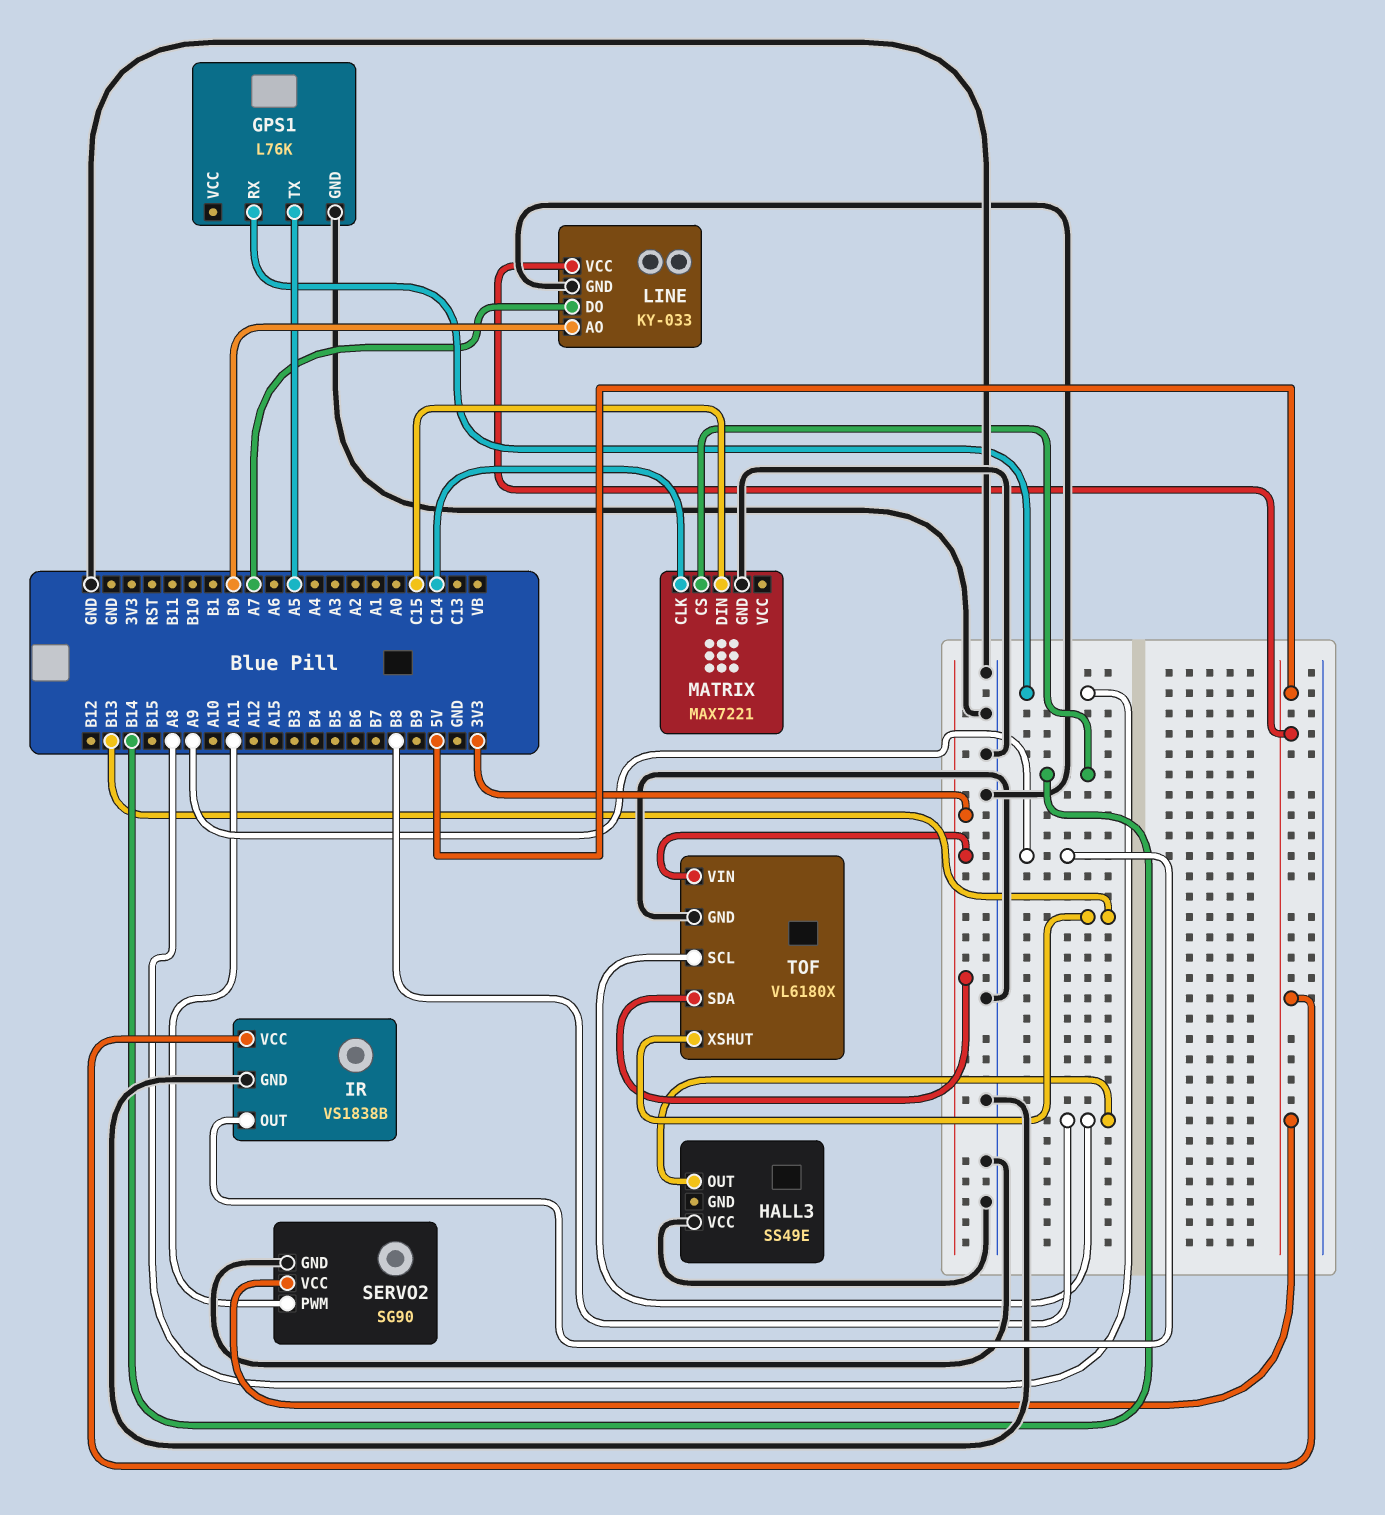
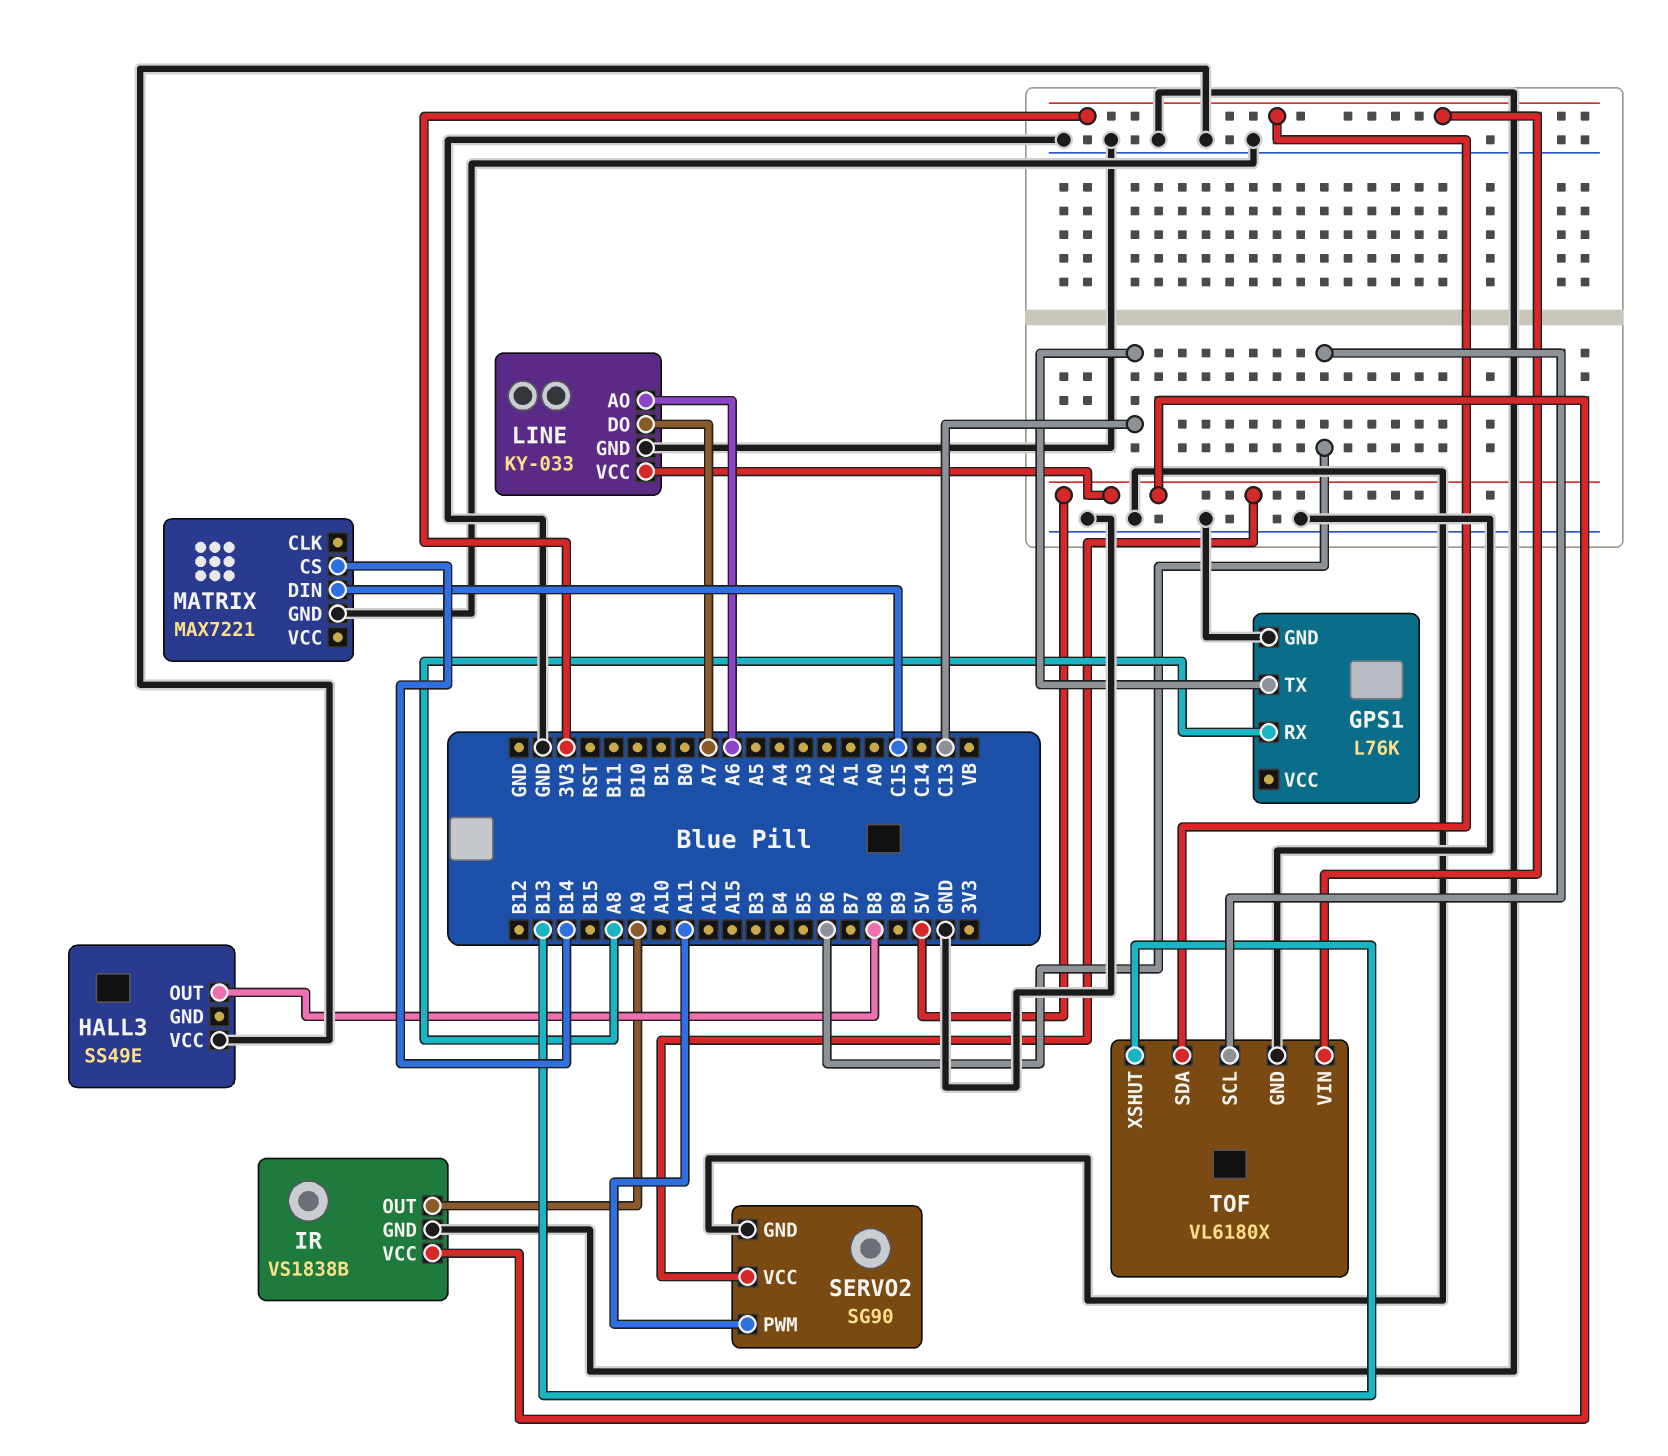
GPS1 pin TX: A5 -> C13
LINE pin AO: B0 -> A6
MATRIX pin CLK: C14 -> none
TOF pin SCL: B8 -> B6

